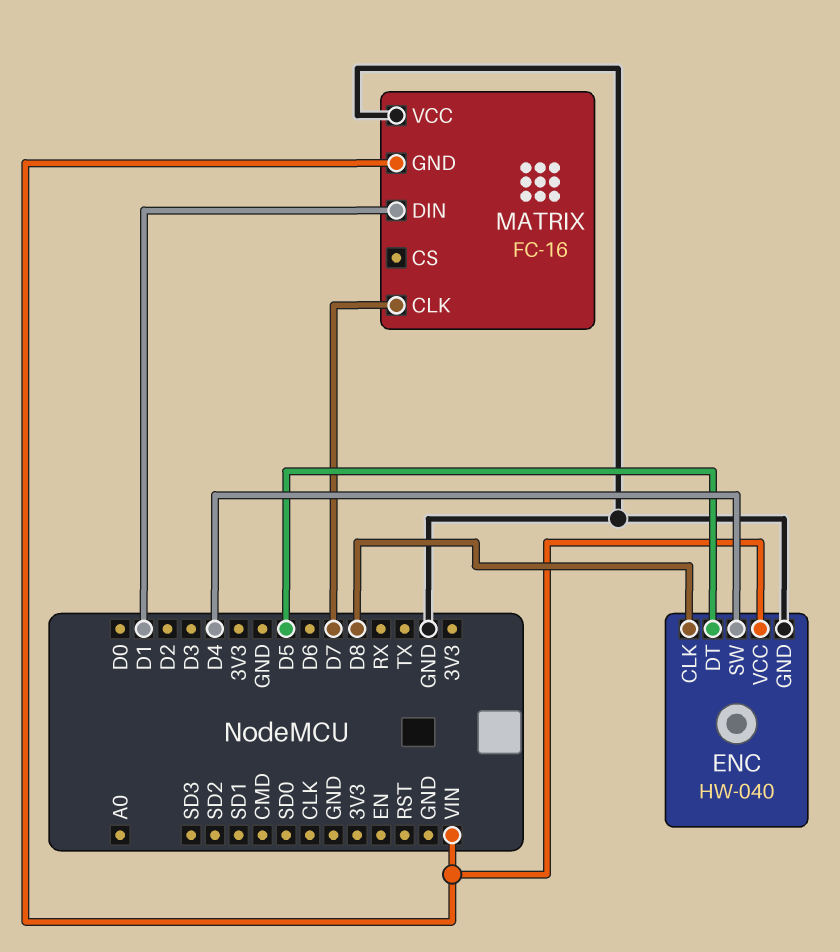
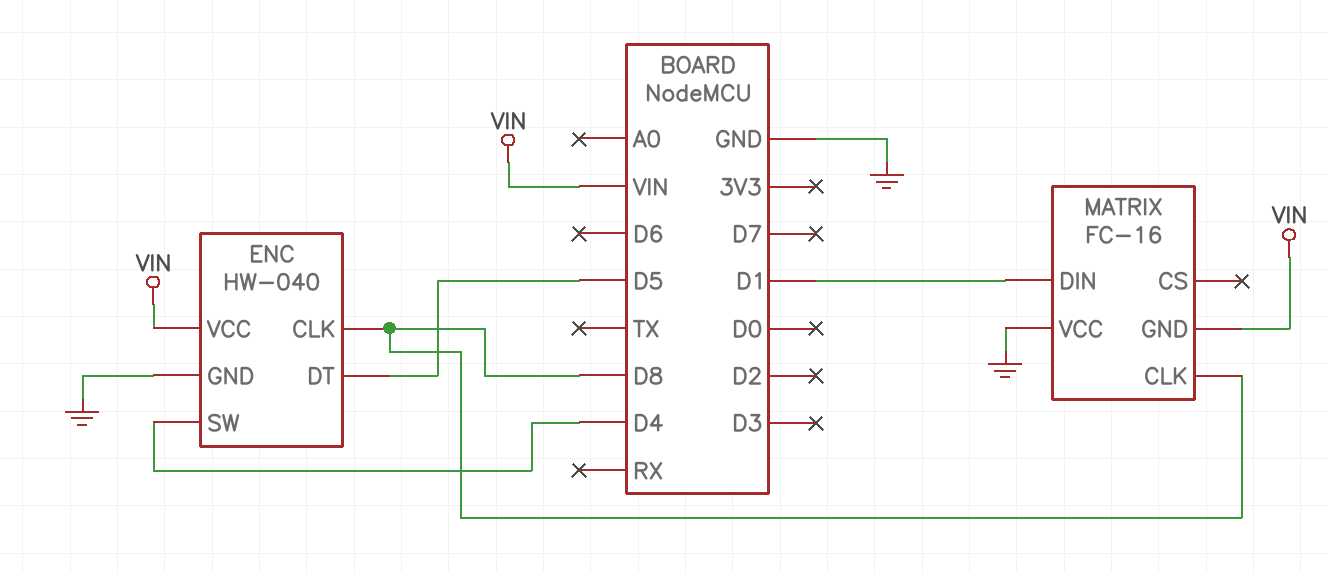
MATRIX pin CLK: D7 -> D8

